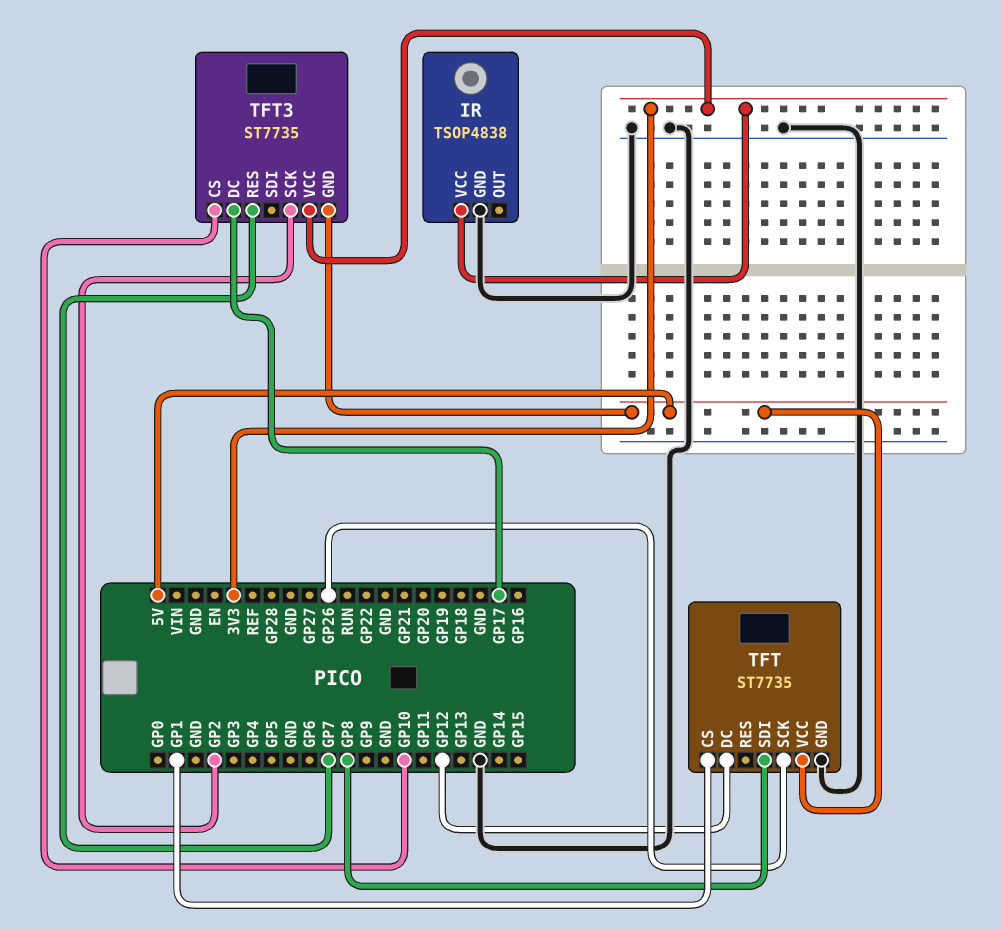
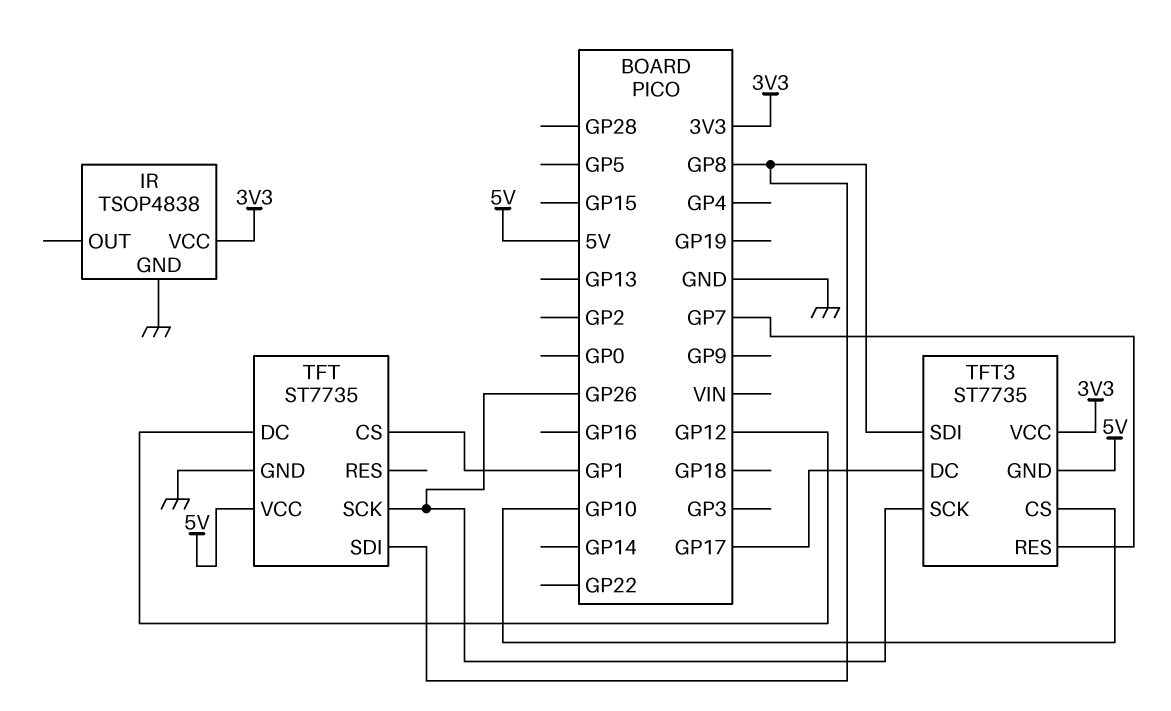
TFT3 pin SCK: GP2 -> GP26
TFT3 pin SDI: none -> GP8

